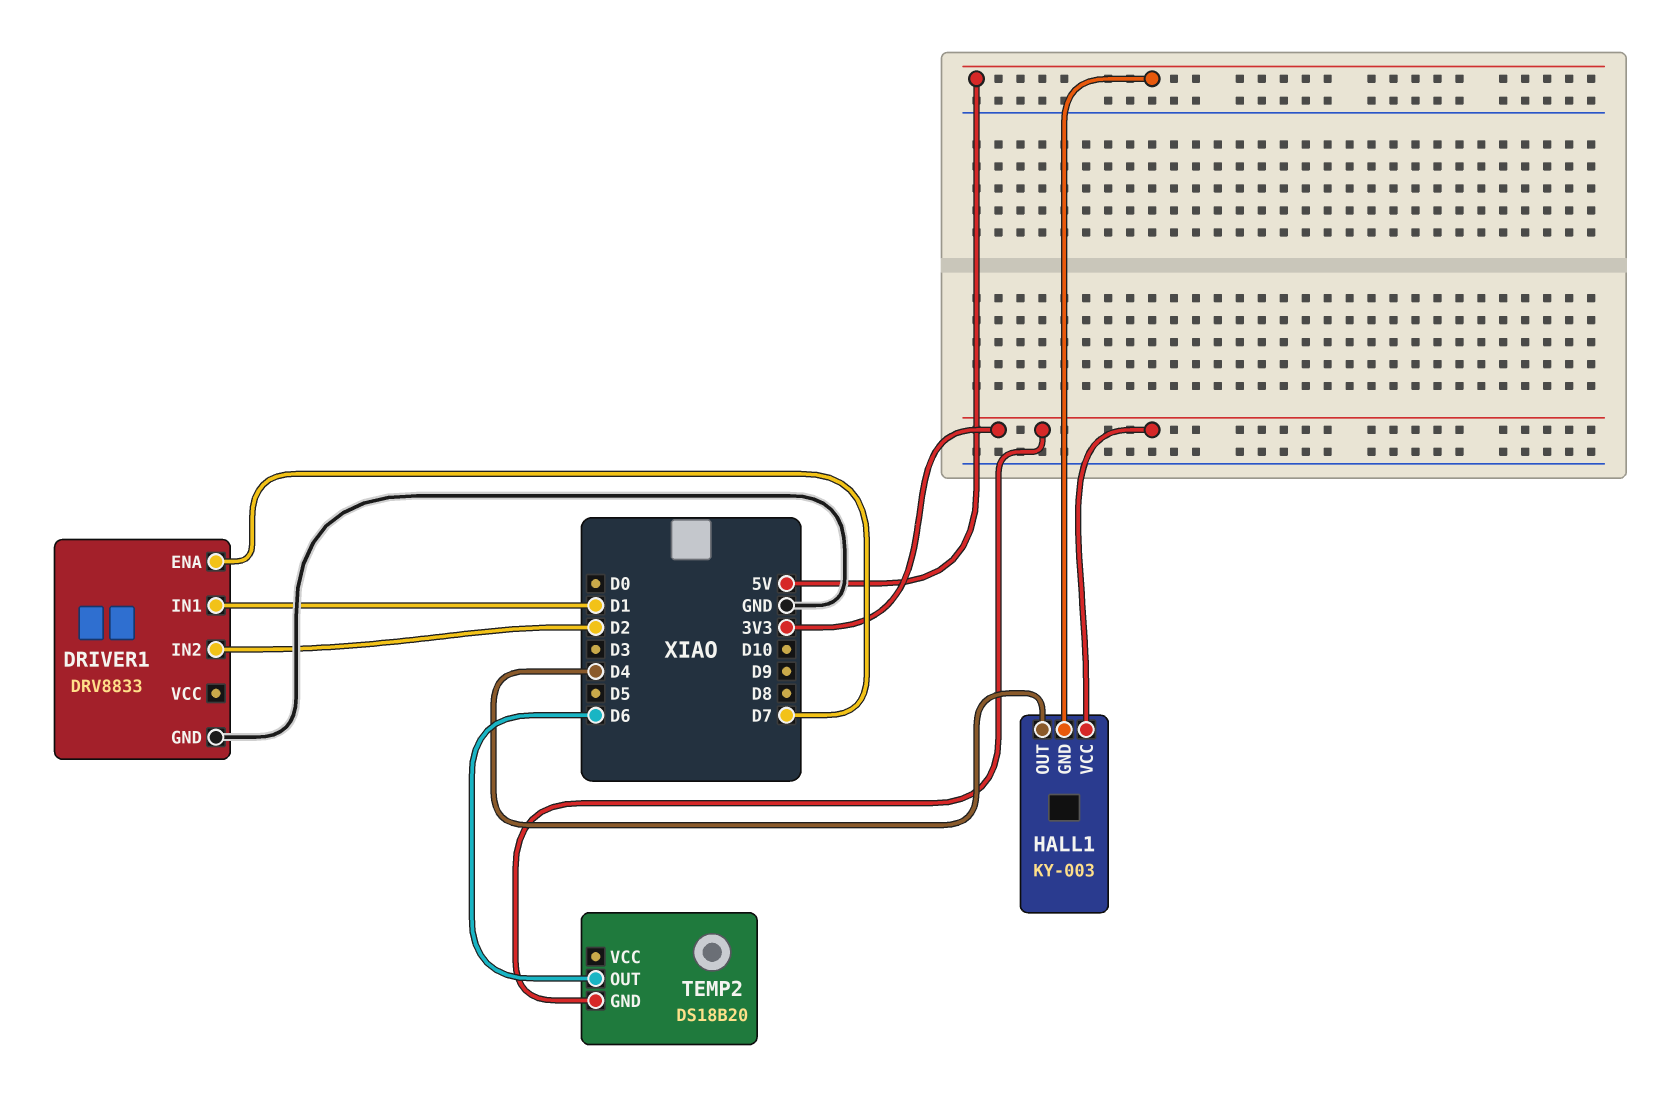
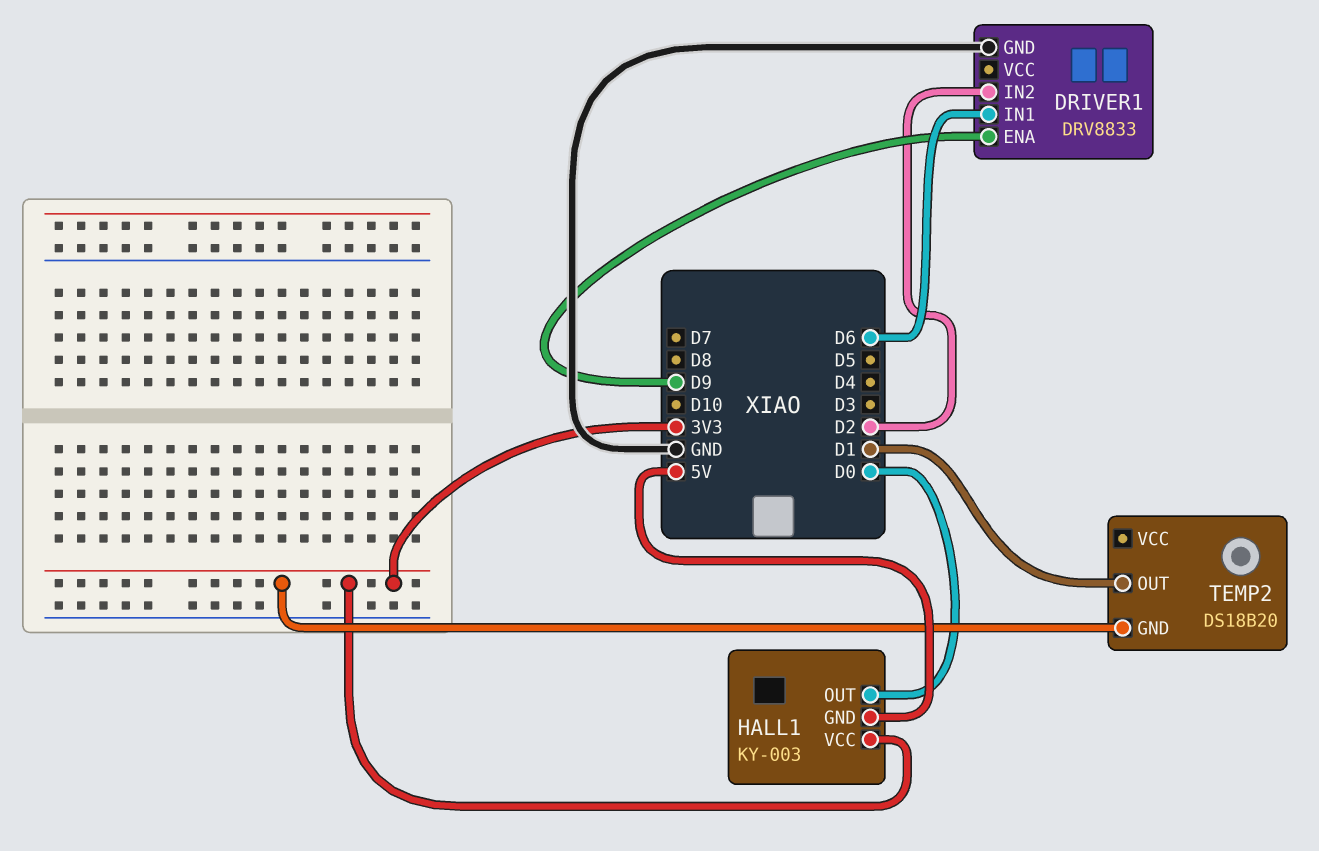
DRIVER1 pin ENA: D7 -> D9
DRIVER1 pin IN1: D1 -> D6
HALL1 pin OUT: D4 -> D0
TEMP2 pin OUT: D6 -> D1

